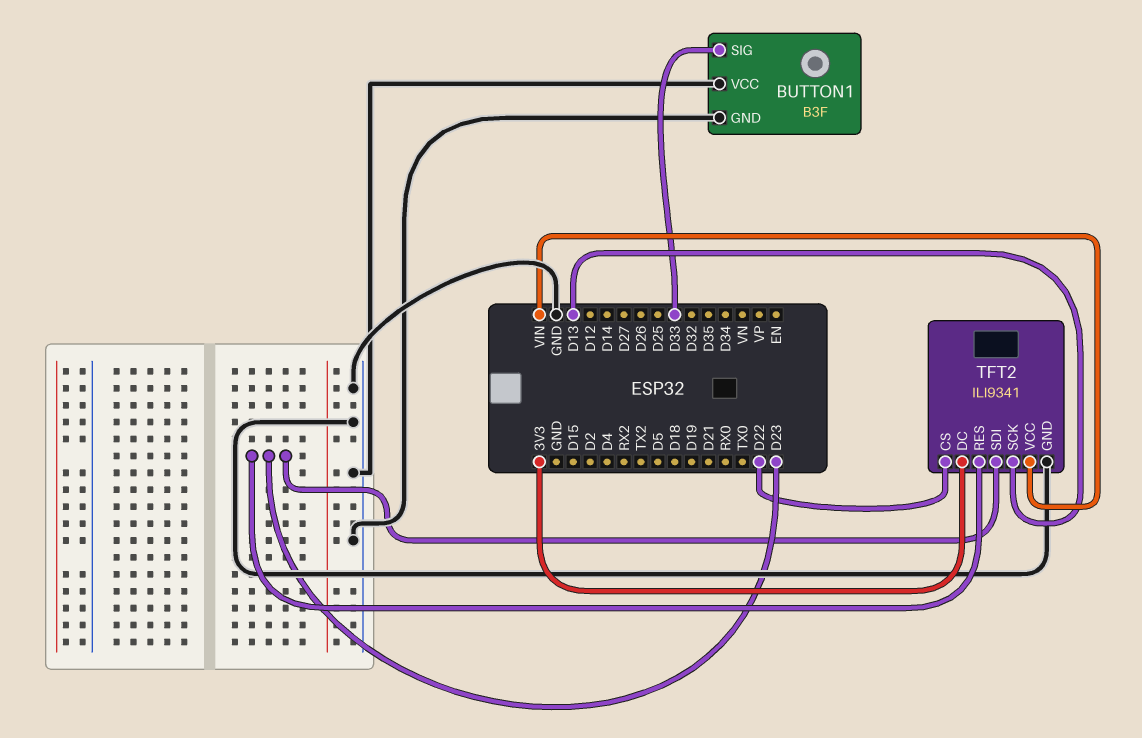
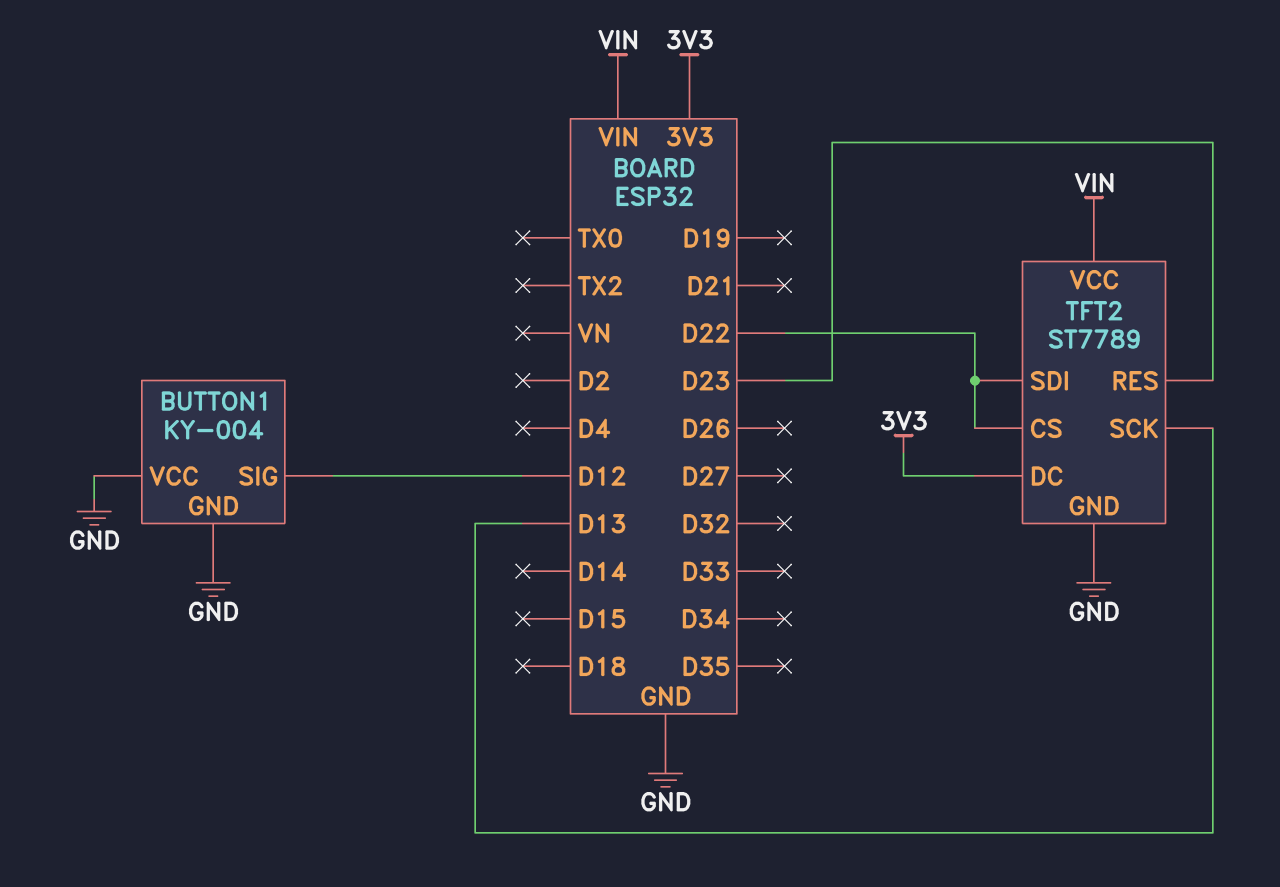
BUTTON1: B3F -> KY-004
BUTTON1 pin SIG: D33 -> D12
TFT2: ILI9341 -> ST7789
TFT2 pin SDI: D23 -> D22

